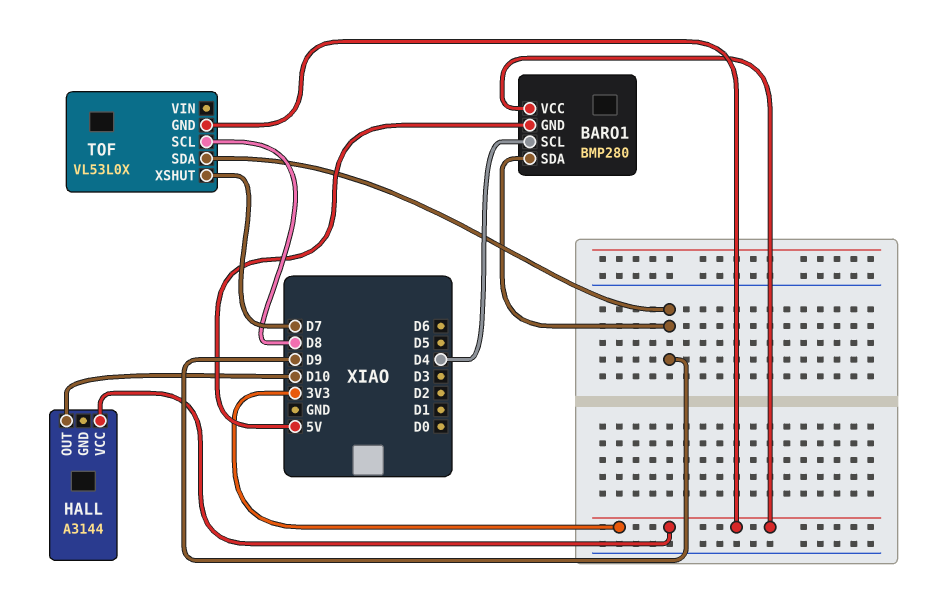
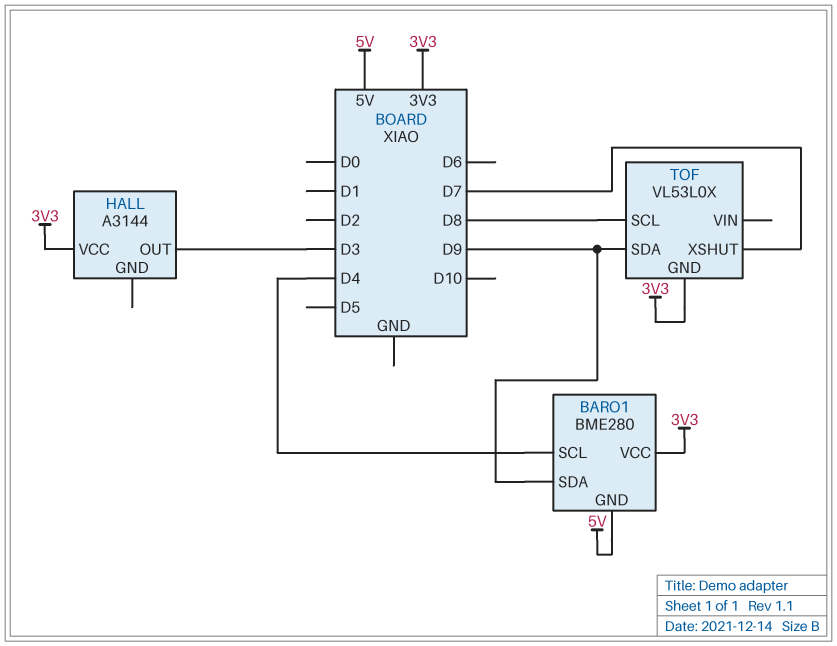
BARO1: BMP280 -> BME280
HALL pin OUT: D10 -> D3

